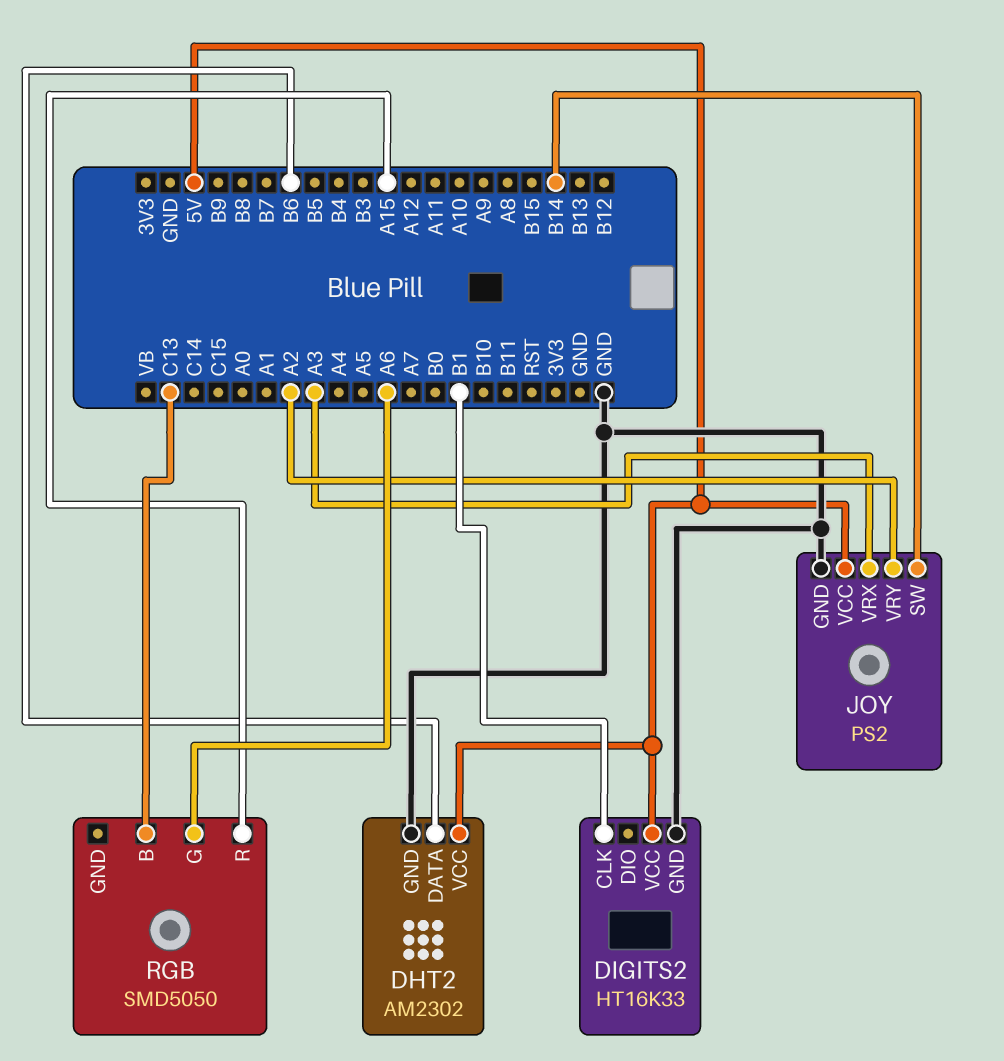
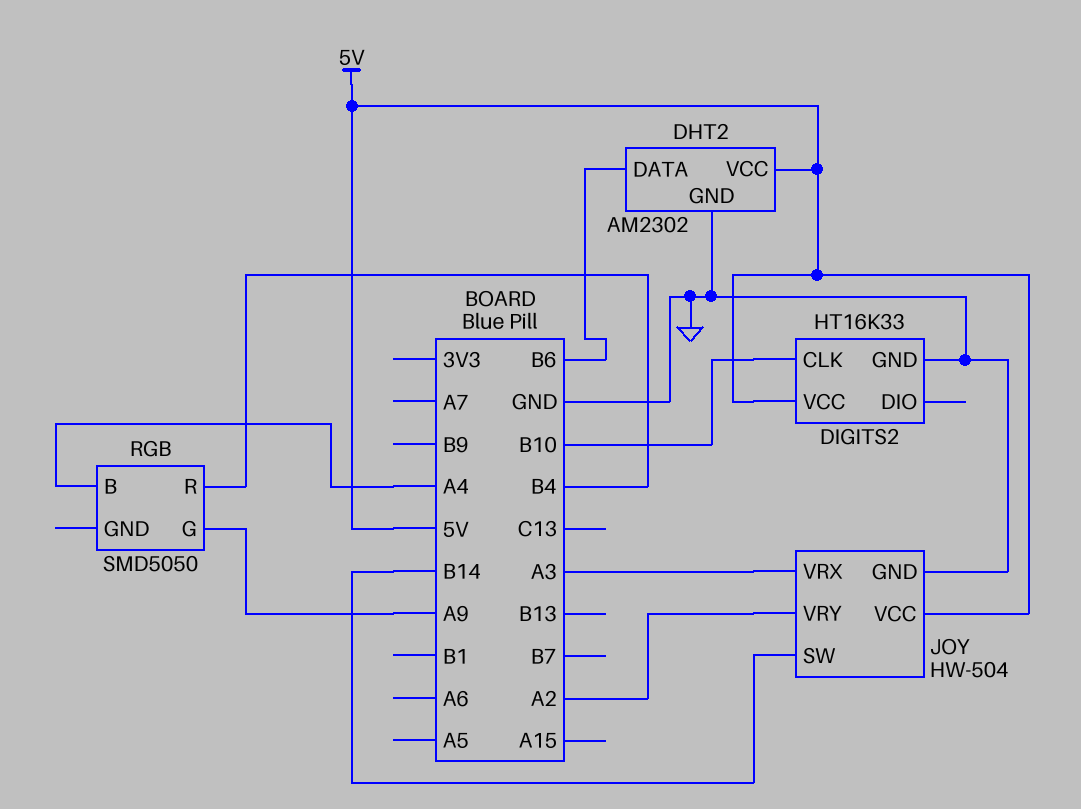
DIGITS2 pin CLK: B1 -> B10
JOY: PS2 -> HW-504
RGB pin B: C13 -> A4
RGB pin G: A6 -> A9
RGB pin R: A15 -> B4

